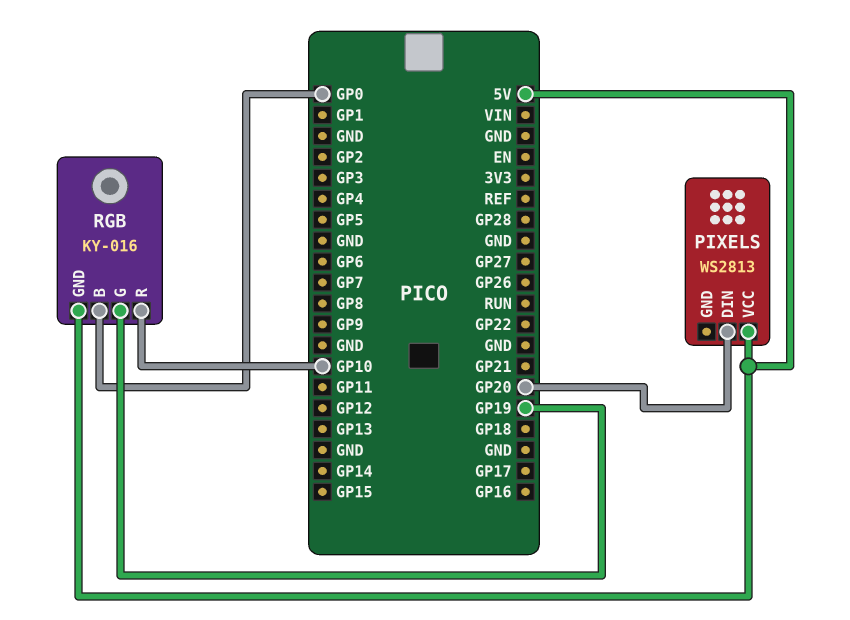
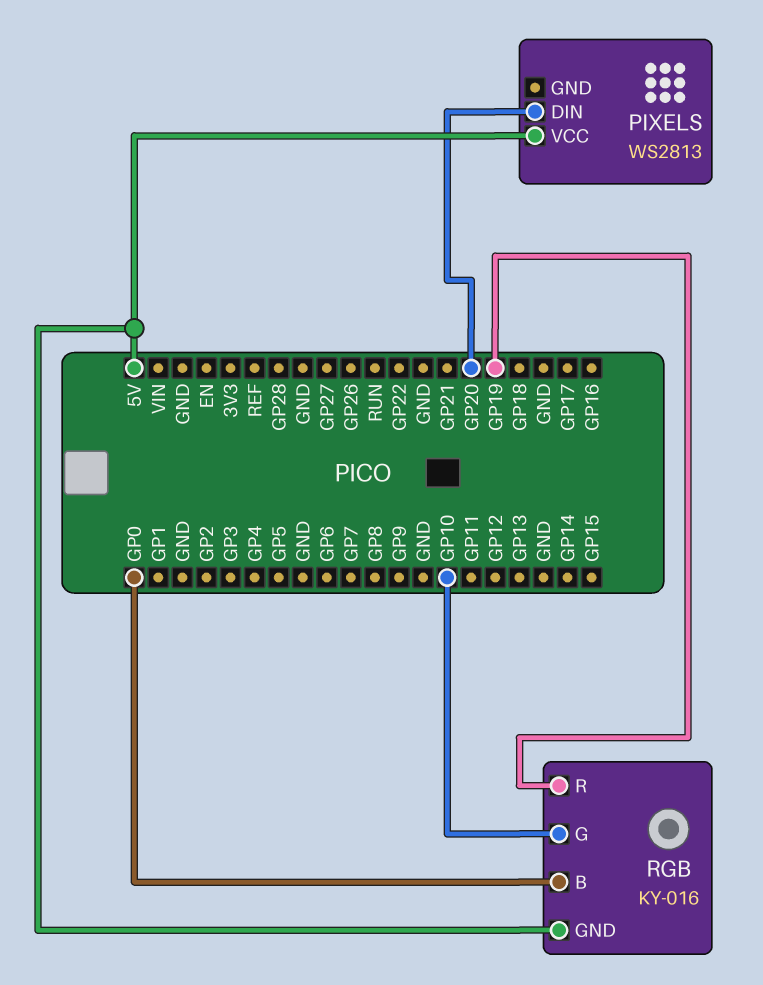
RGB pin G: GP19 -> GP10
RGB pin R: GP10 -> GP19

